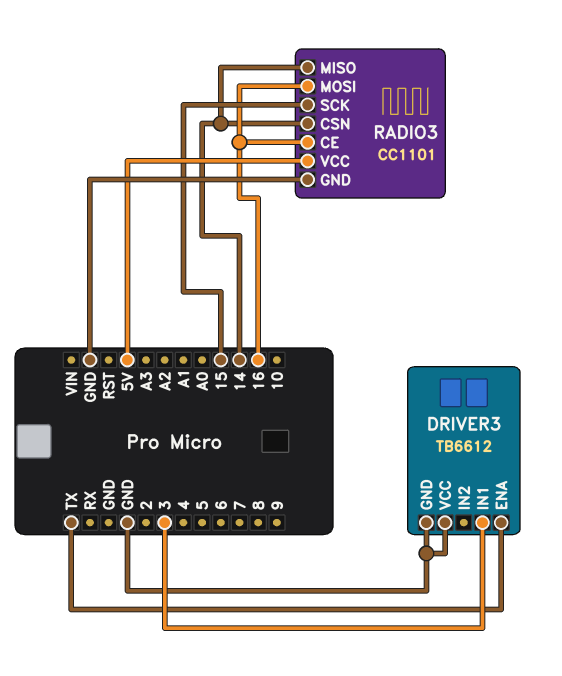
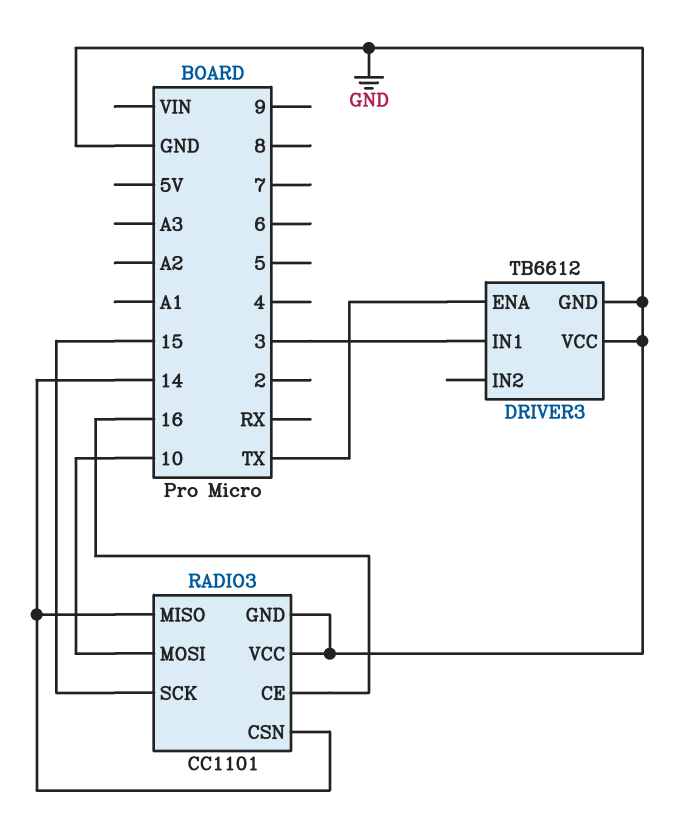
RADIO3 pin MOSI: 16 -> 10
RADIO3 pin VCC: 5V -> GND

